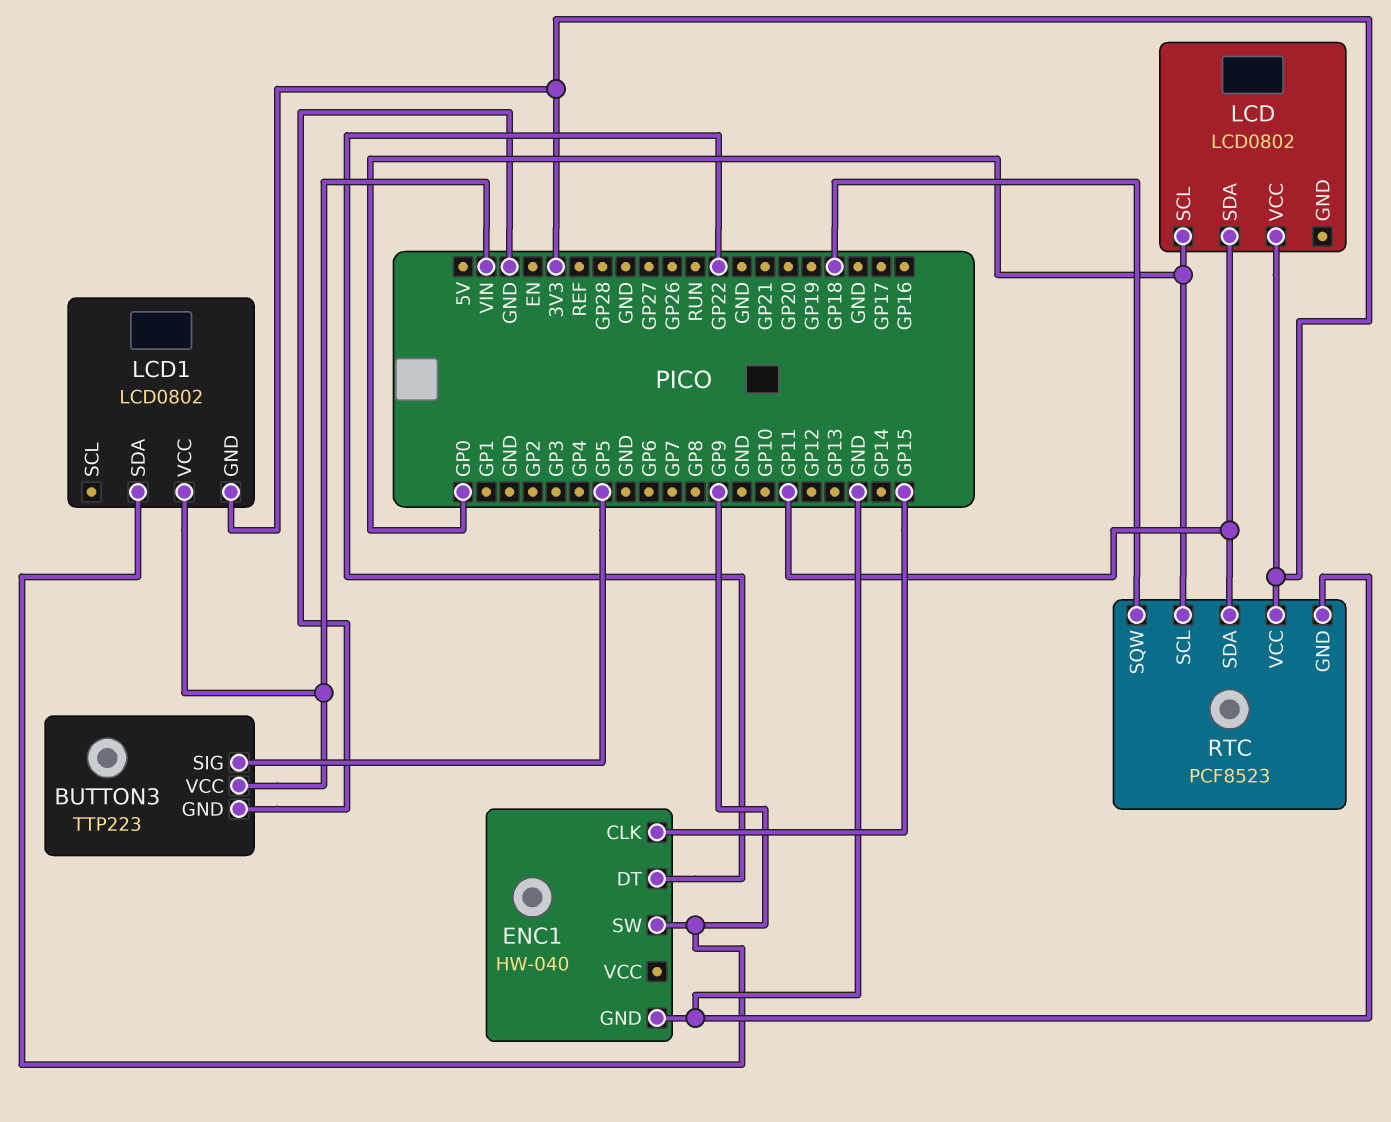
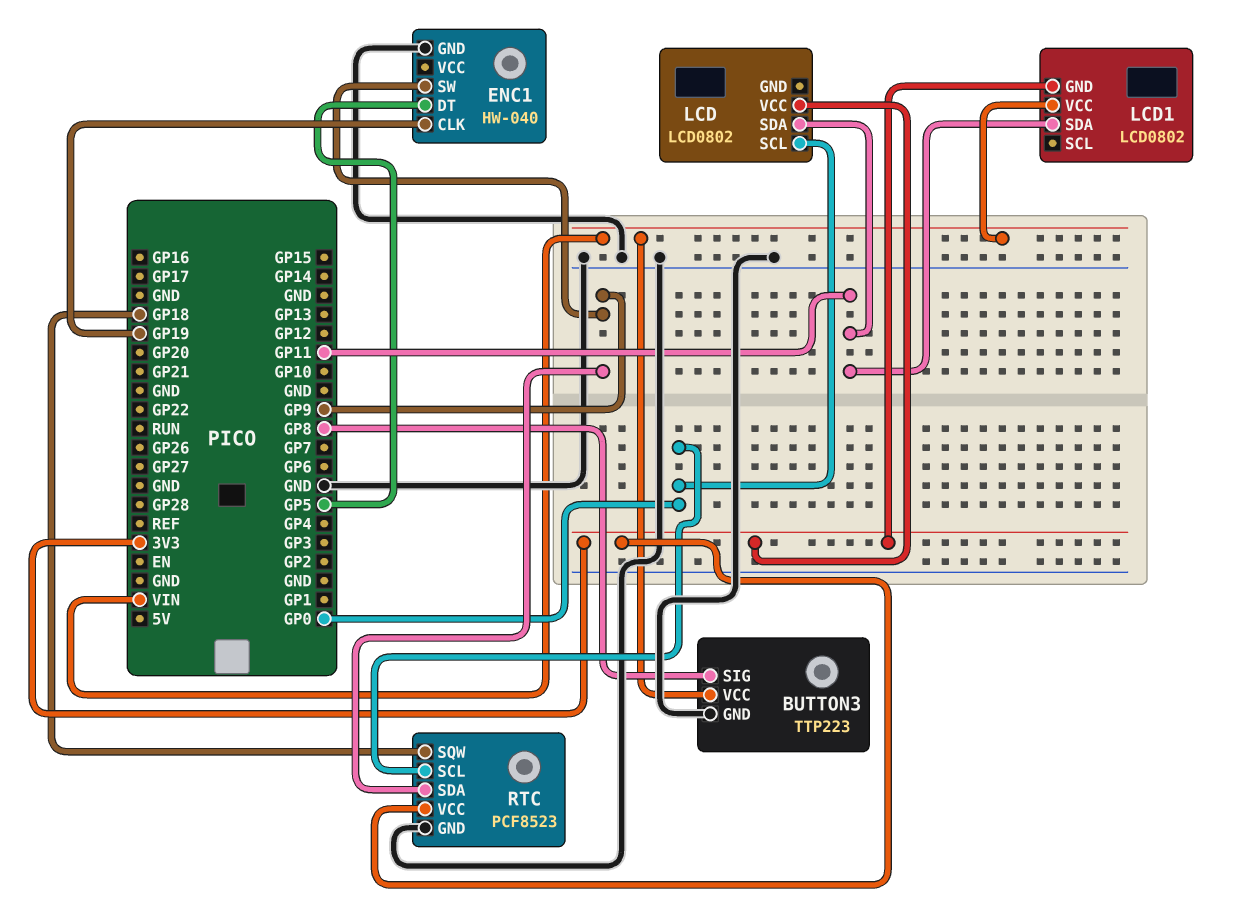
BUTTON3 pin SIG: GP5 -> GP8
ENC1 pin CLK: GP15 -> GP19
ENC1 pin DT: GP22 -> GP5
LCD1 pin SDA: GP9 -> GP11
RTC pin SDA: GP11 -> GP9

